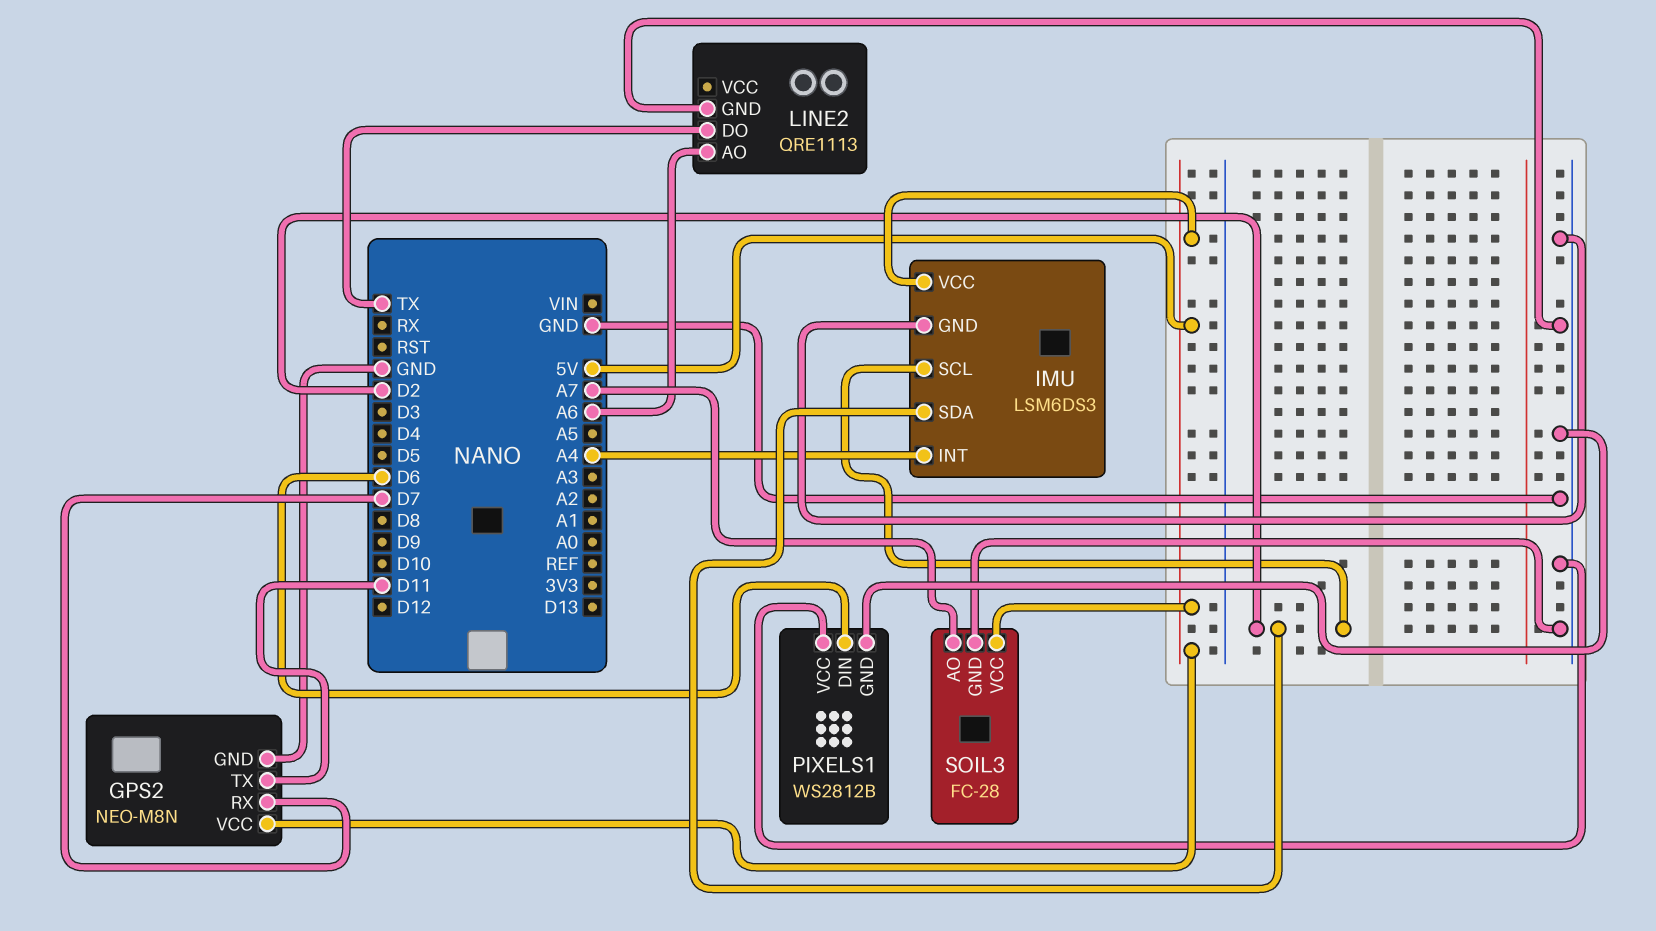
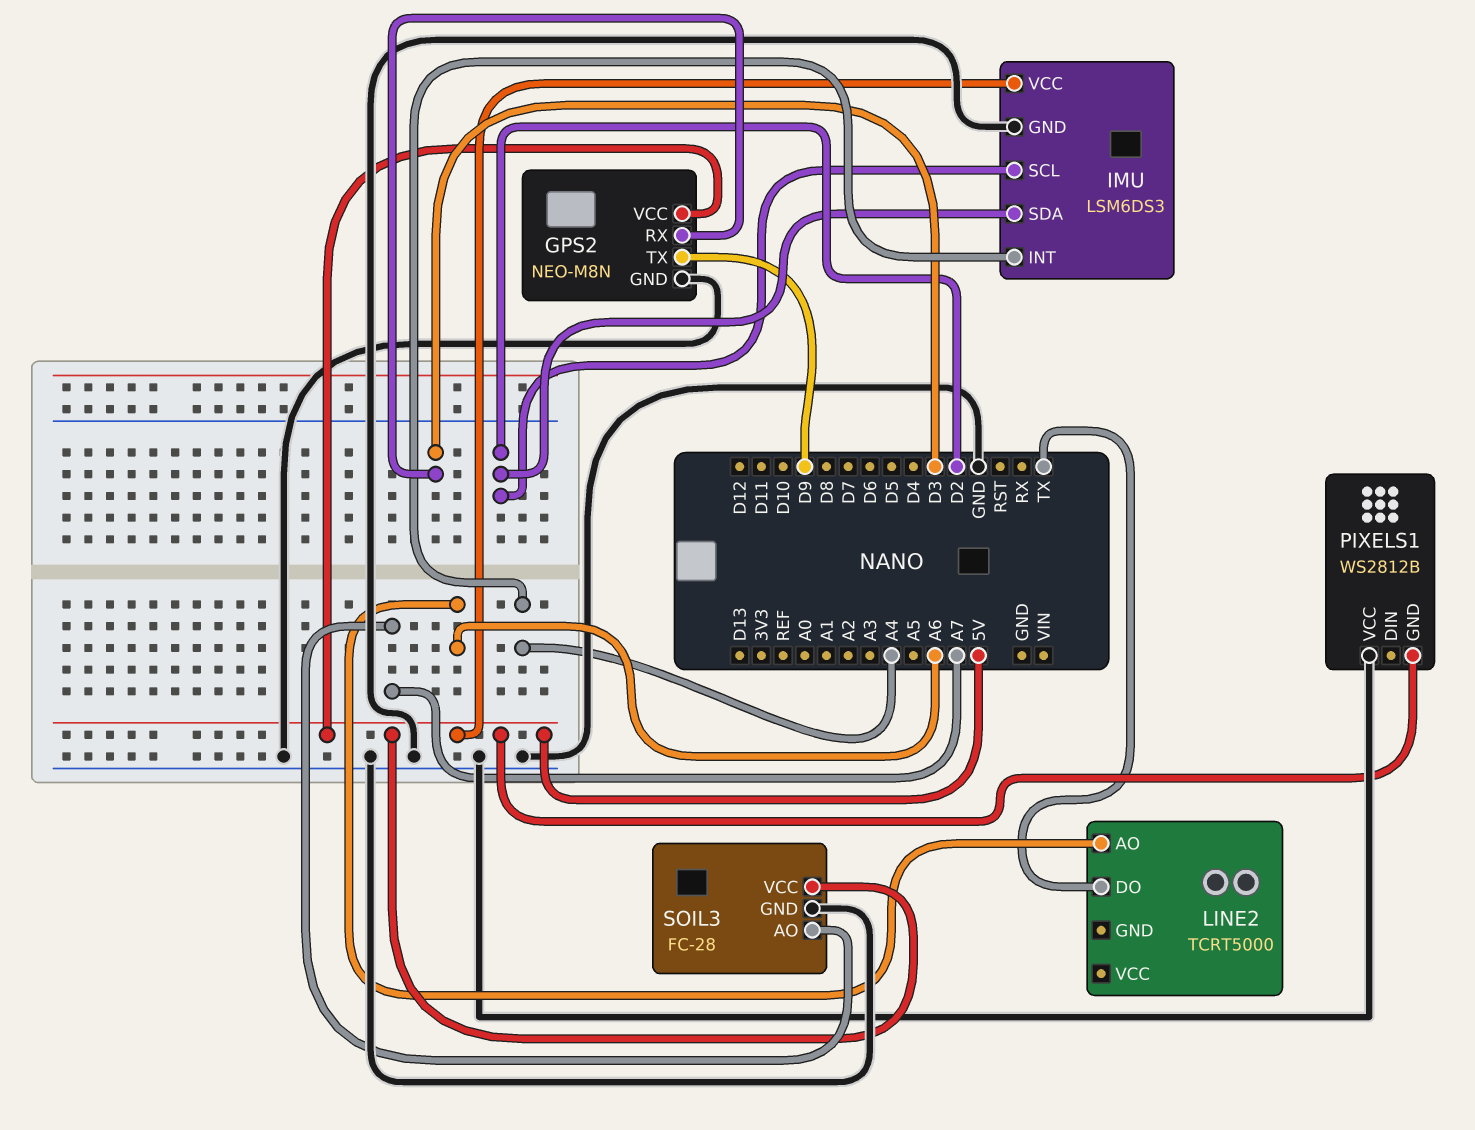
GPS2 pin RX: D7 -> D3
GPS2 pin TX: D11 -> D9
LINE2: QRE1113 -> TCRT5000
LINE2 pin GND: GND -> none
PIXELS1 pin DIN: D6 -> none
PIXELS1 pin GND: GND -> 5V

